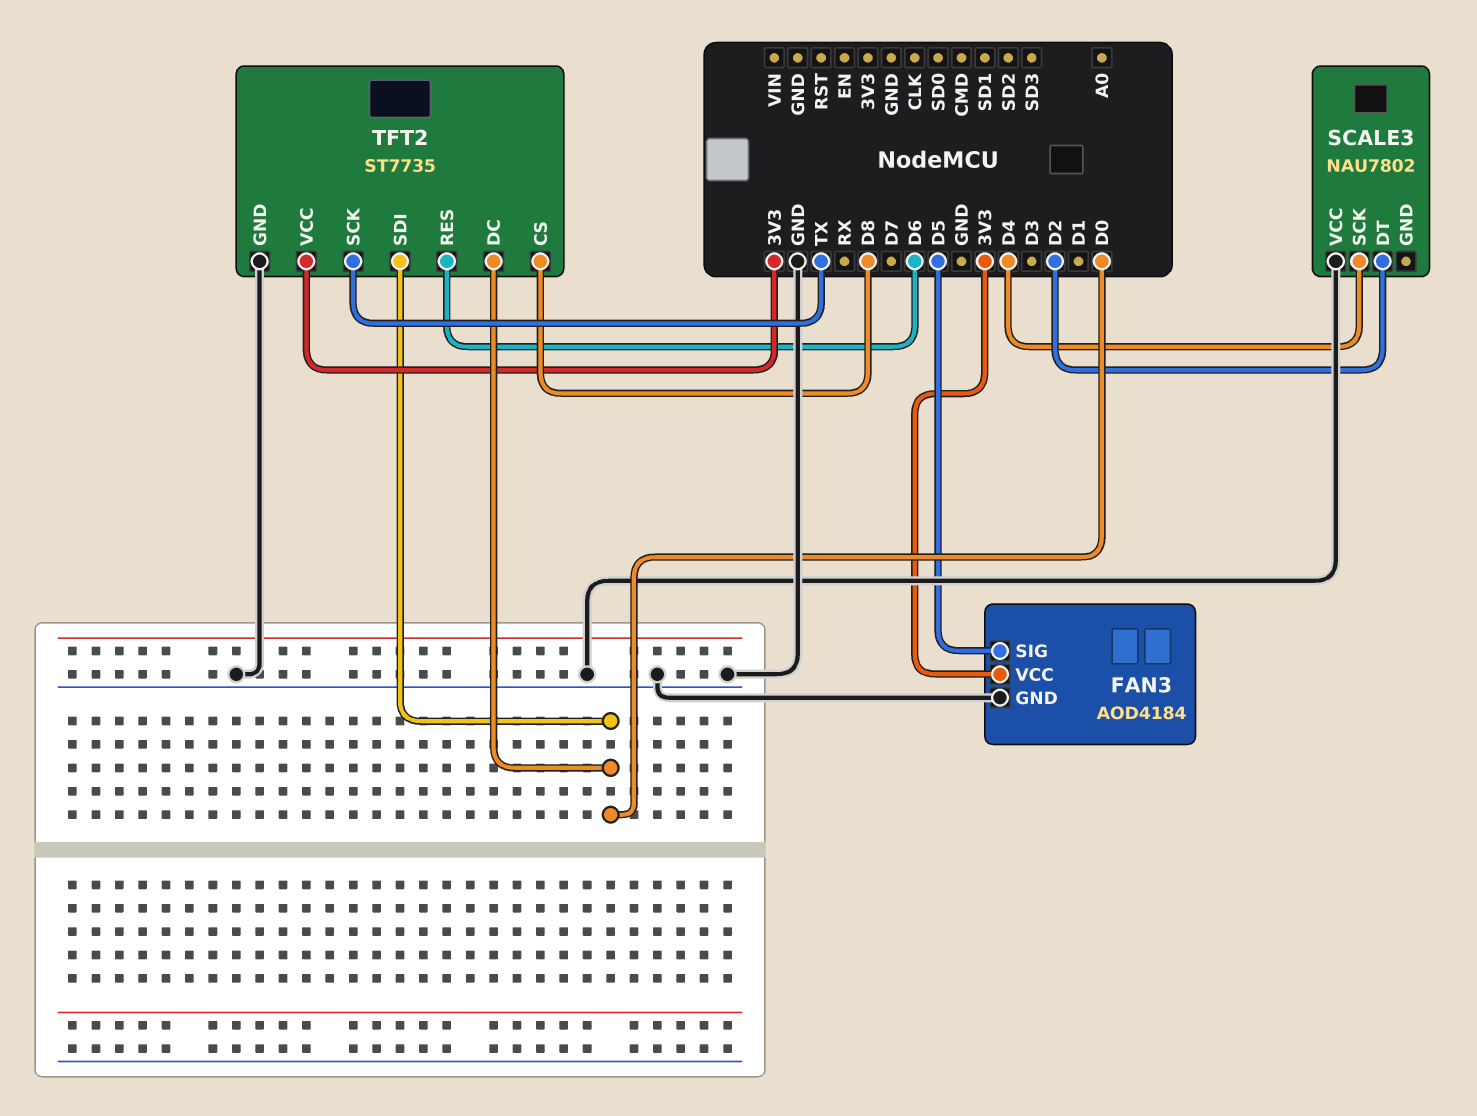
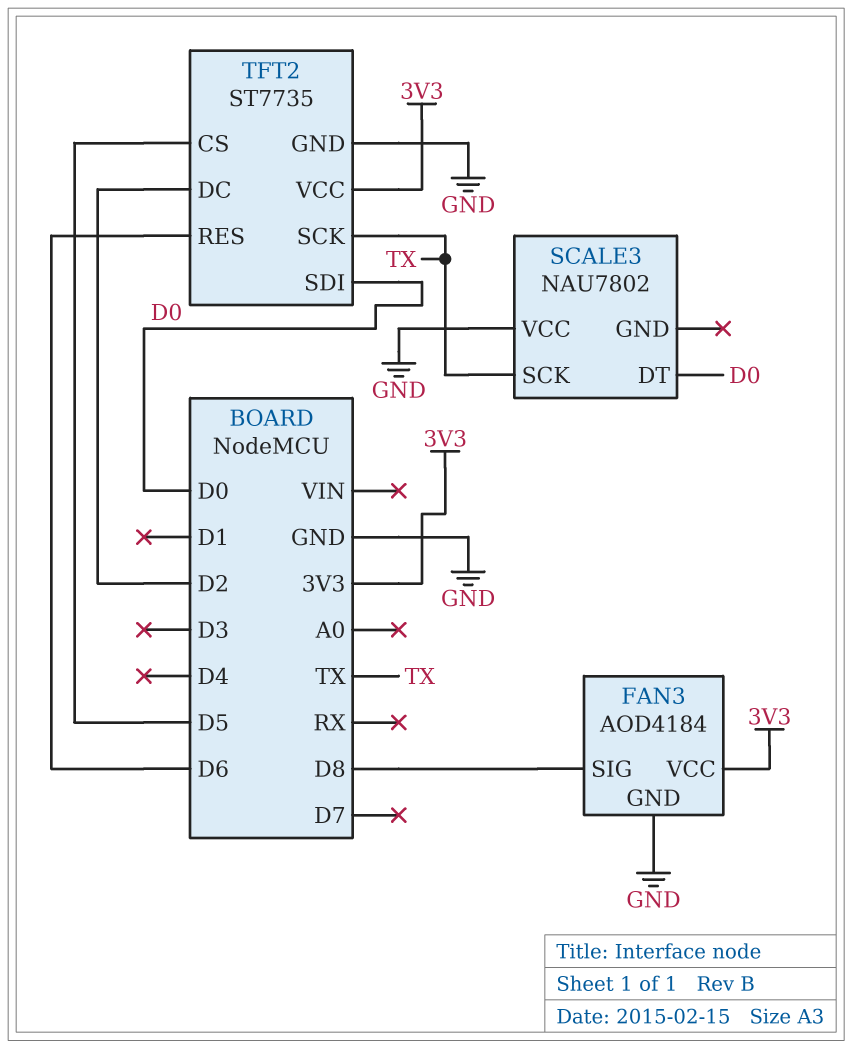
FAN3 pin SIG: D5 -> D8
SCALE3 pin DT: D2 -> D0
SCALE3 pin SCK: D4 -> TX
TFT2 pin CS: D8 -> D5
TFT2 pin DC: D0 -> D2

